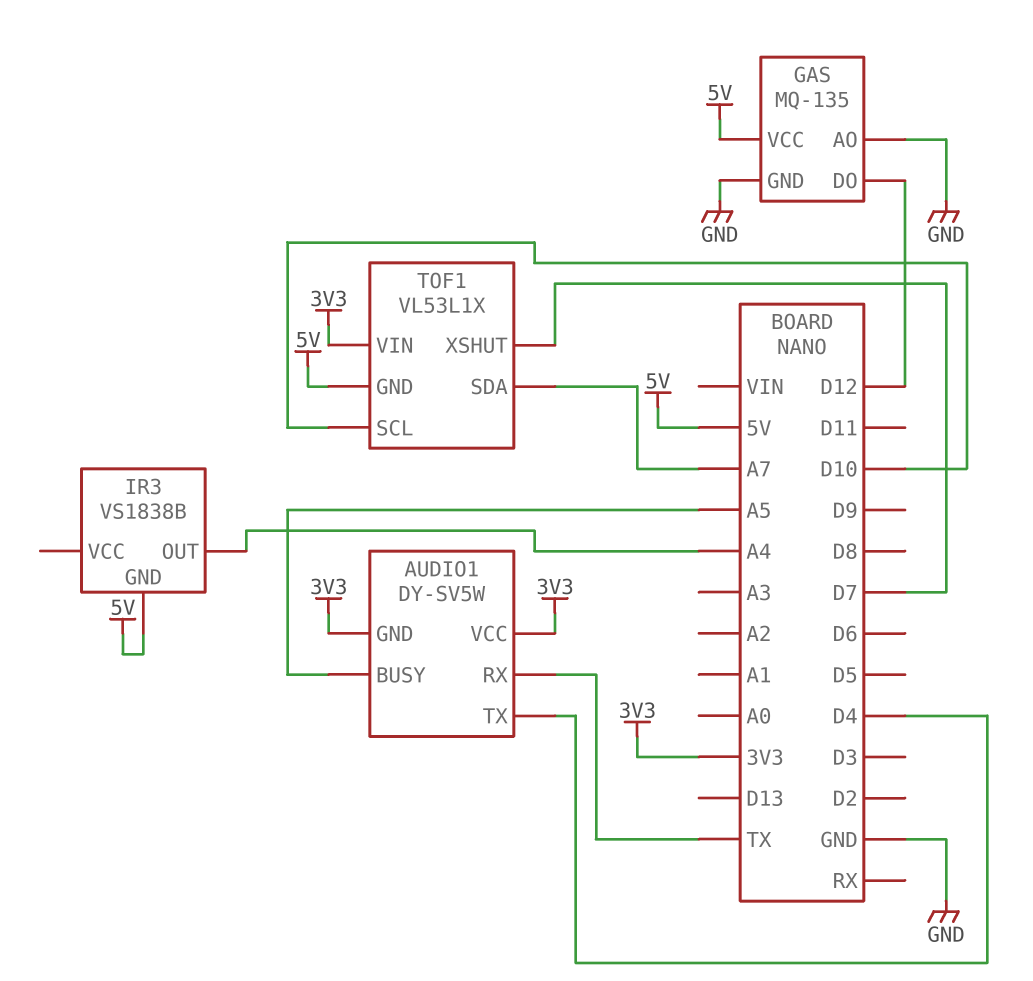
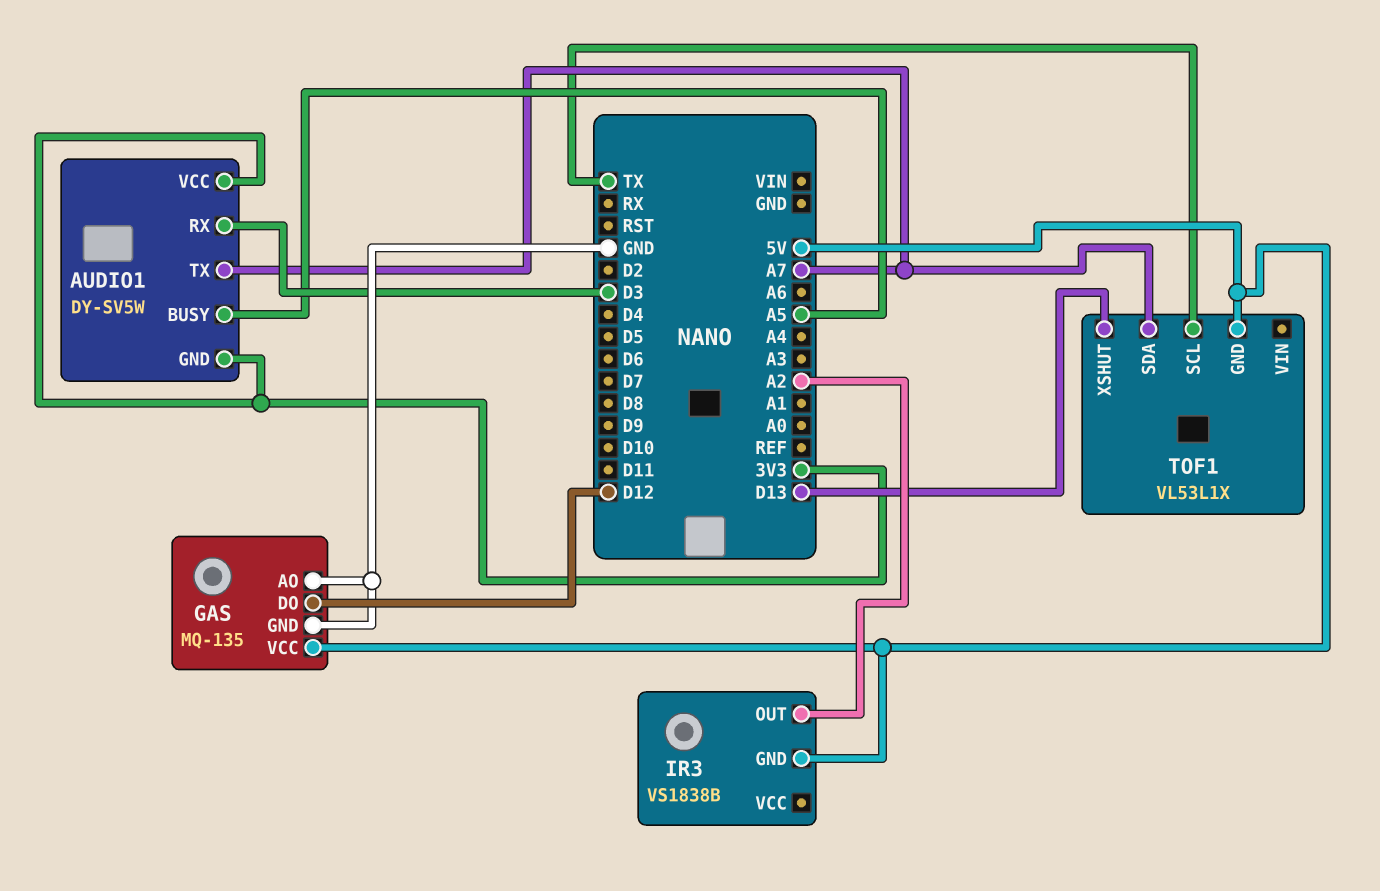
AUDIO1 pin RX: TX -> D3
AUDIO1 pin TX: D4 -> A7
IR3 pin OUT: A4 -> A2
TOF1 pin SCL: D10 -> TX
TOF1 pin VIN: 3V3 -> none
TOF1 pin XSHUT: D7 -> D13

